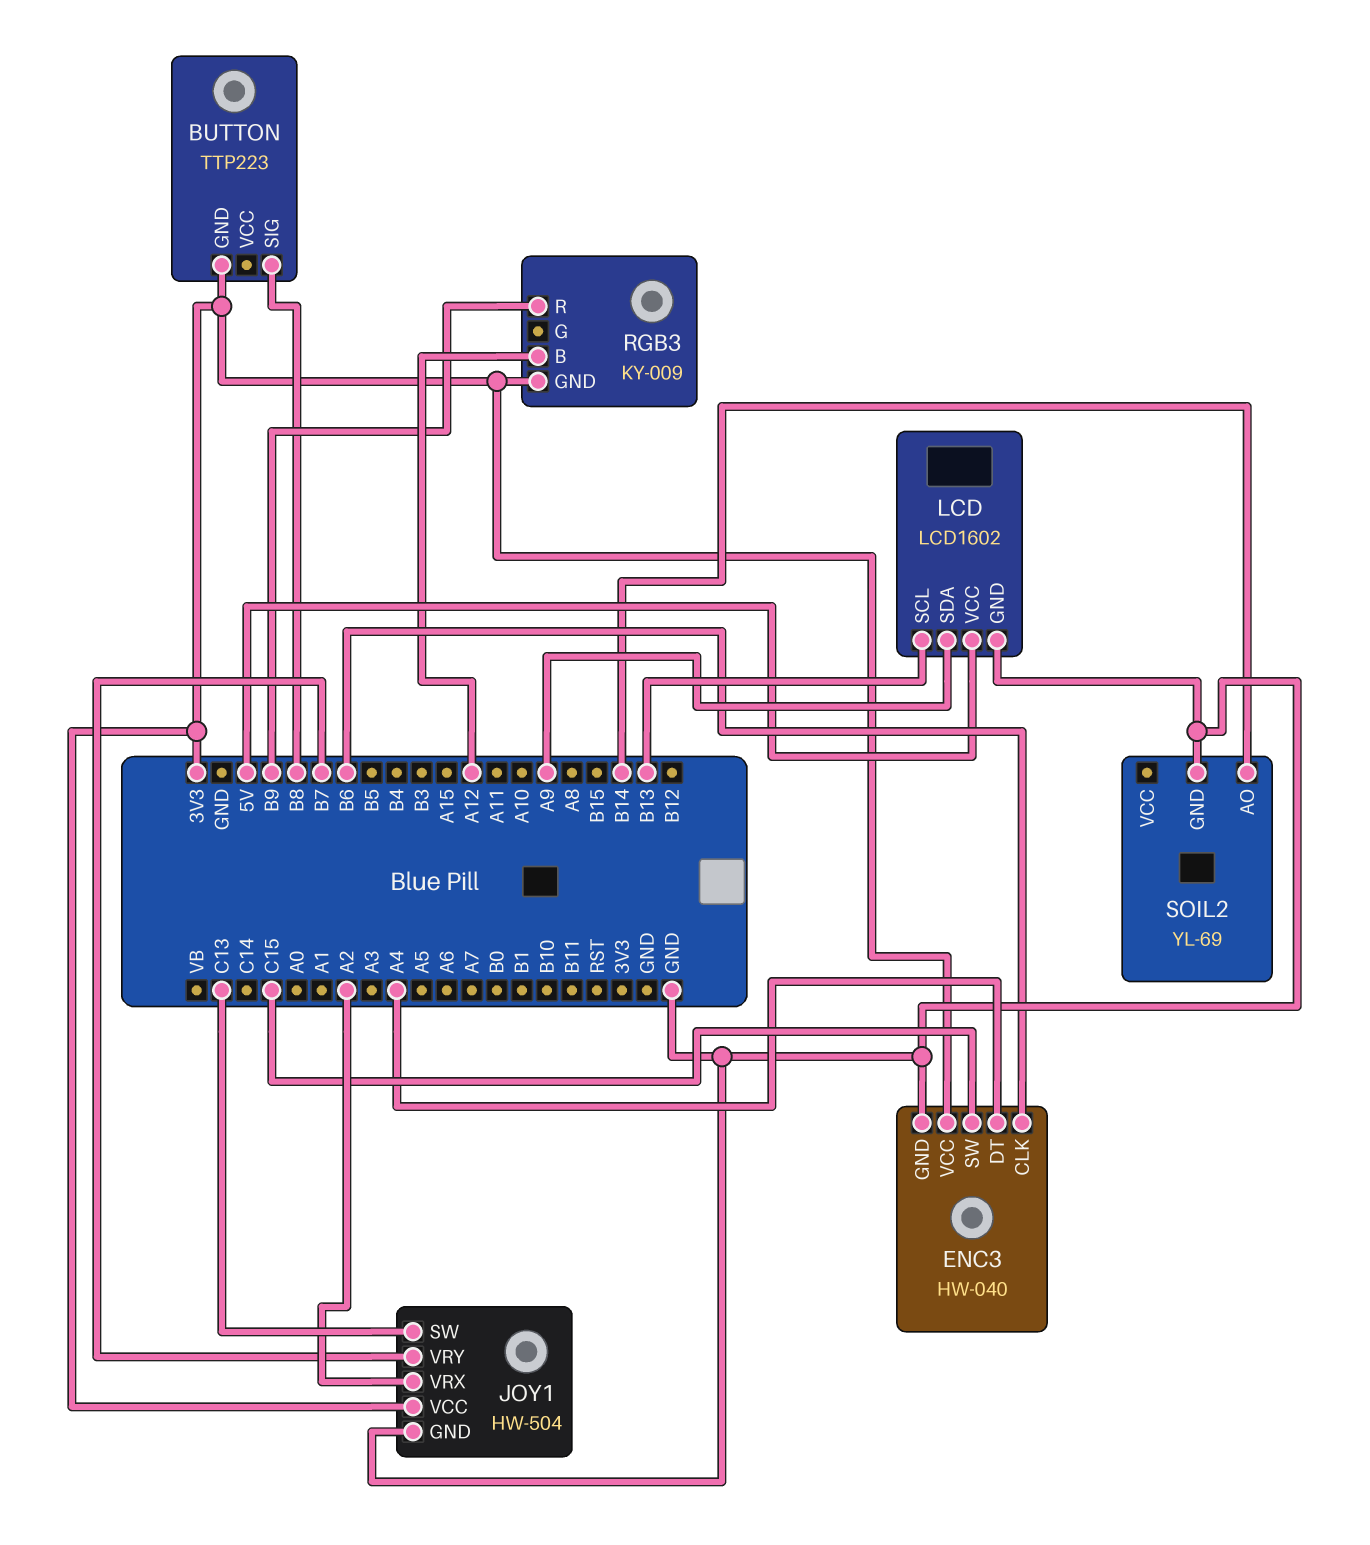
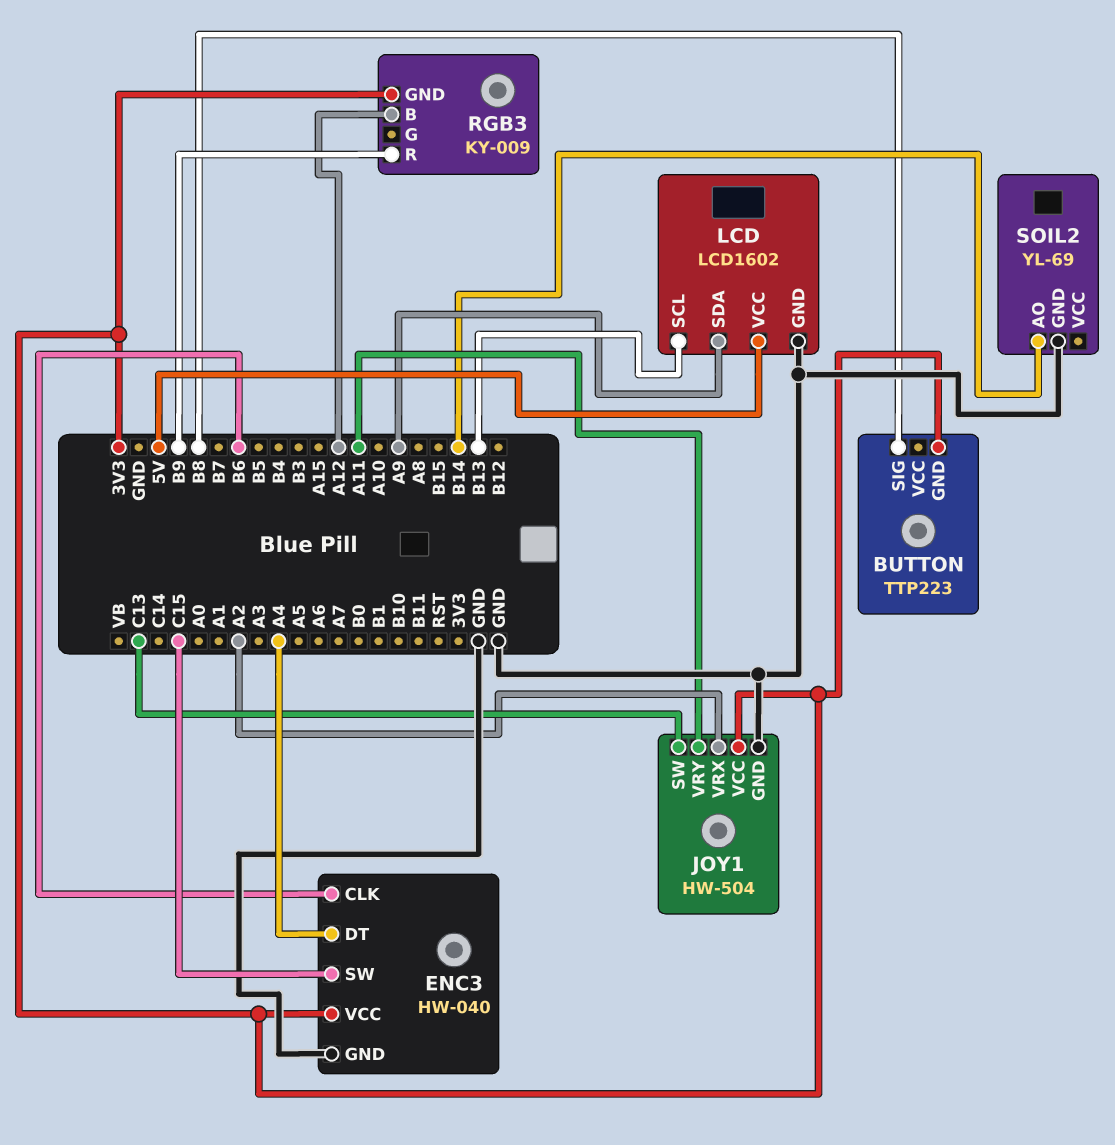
JOY1 pin VRY: B7 -> A11

